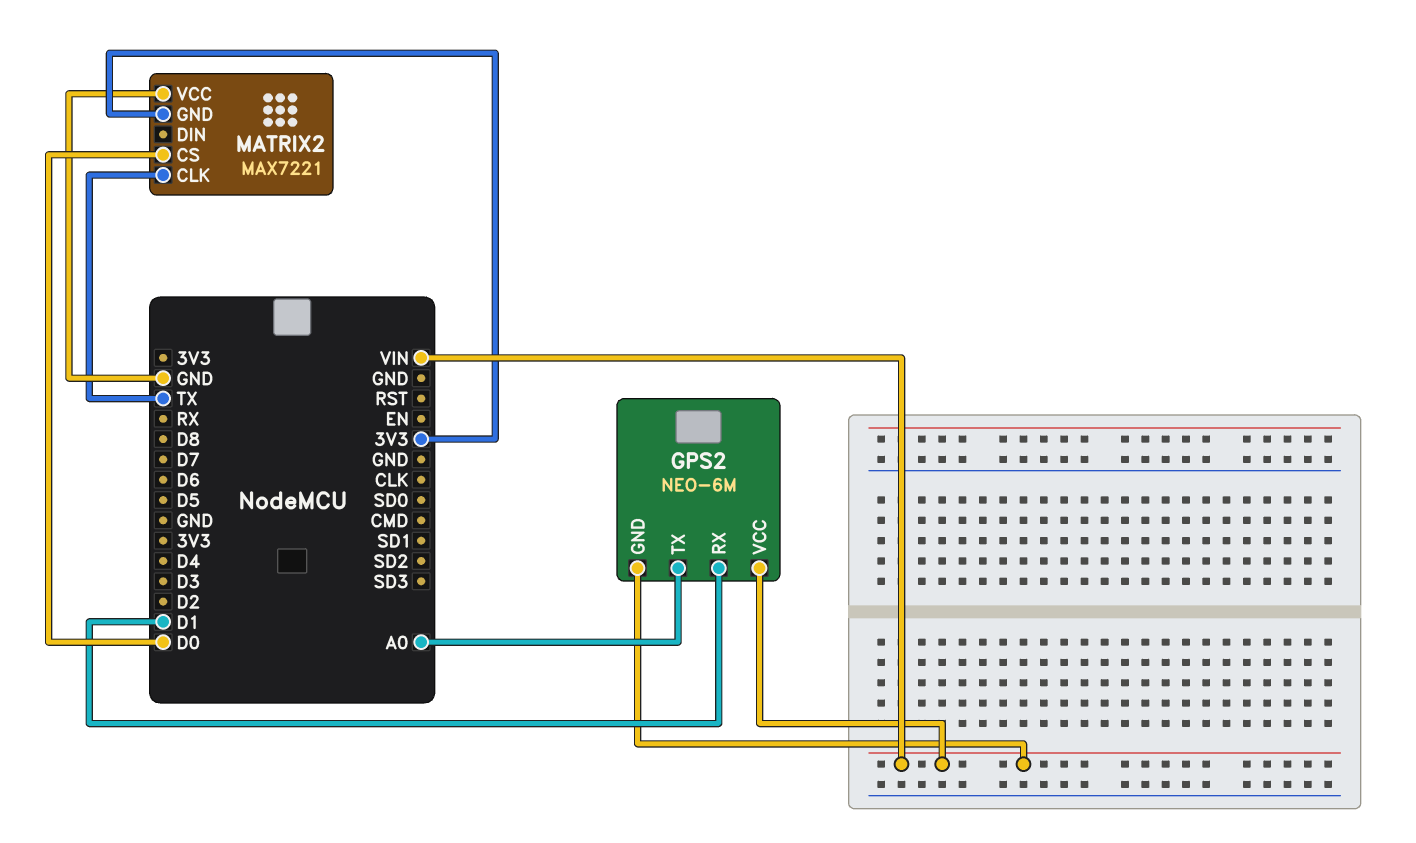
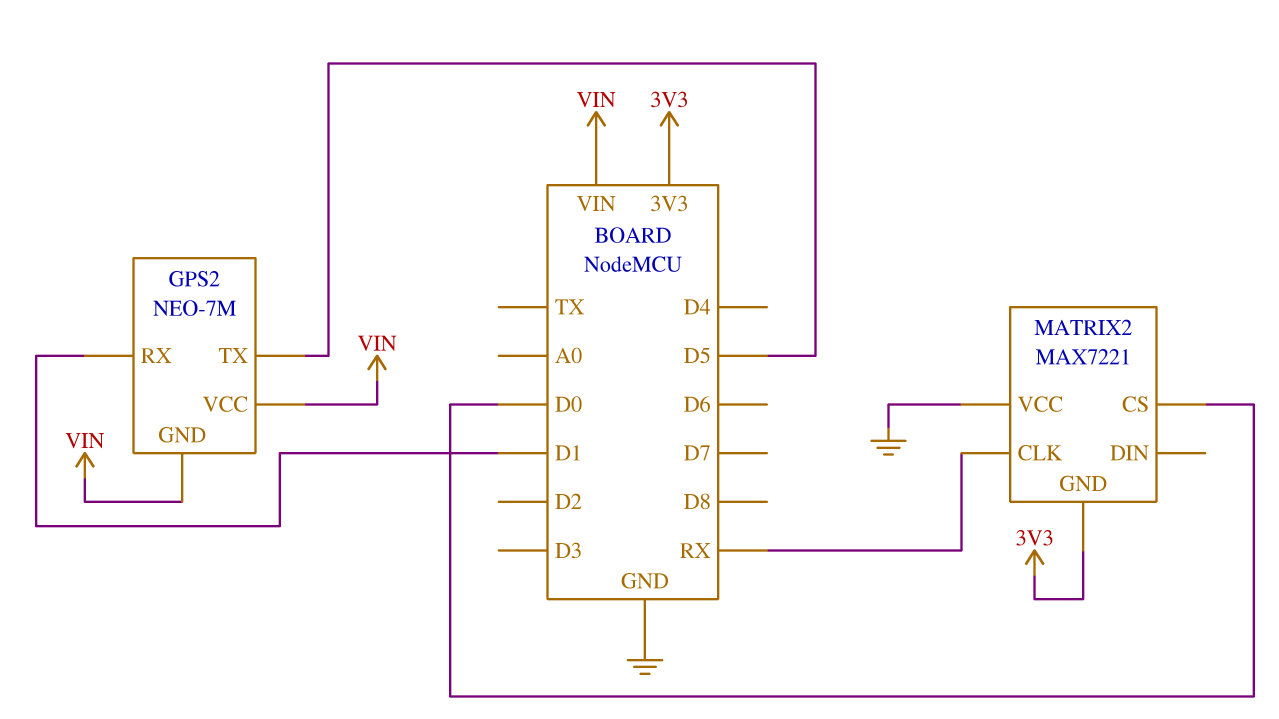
GPS2: NEO-6M -> NEO-7M
GPS2 pin TX: A0 -> D5
MATRIX2 pin CLK: TX -> RX

